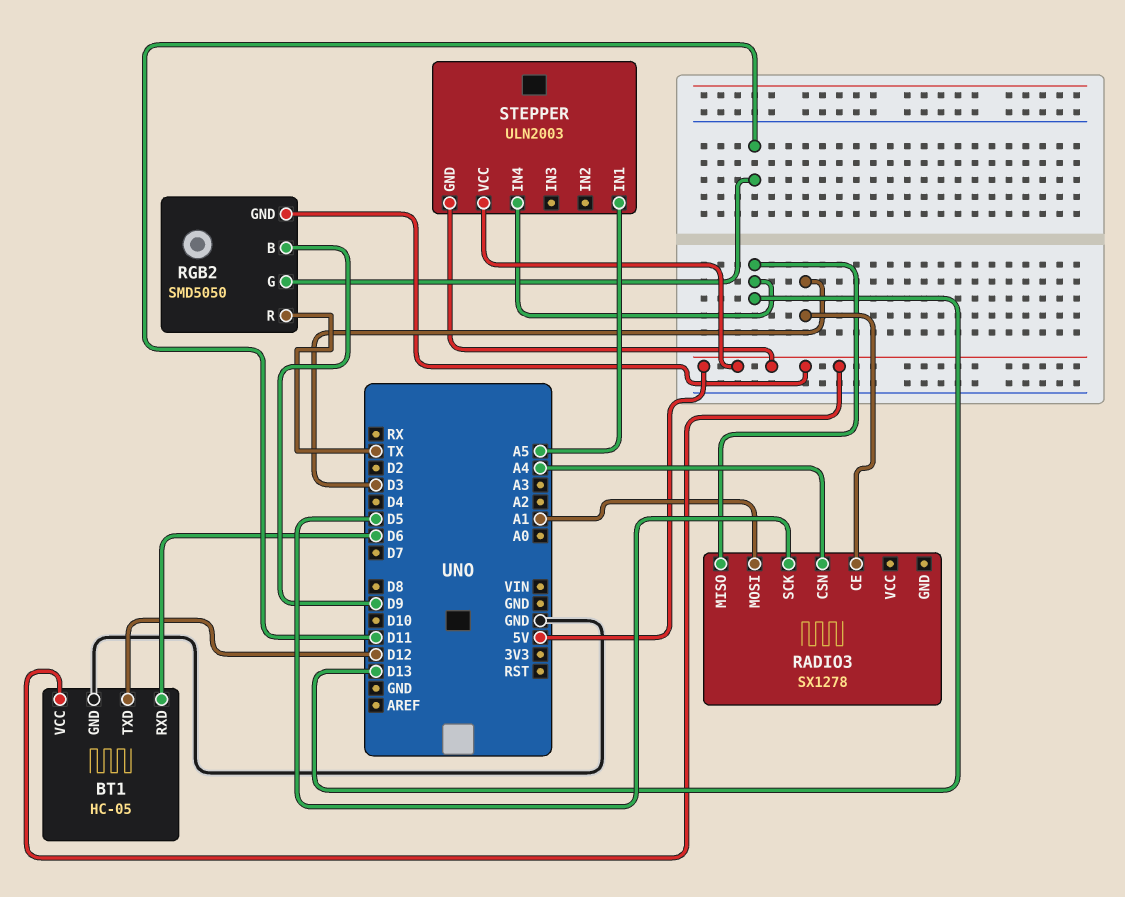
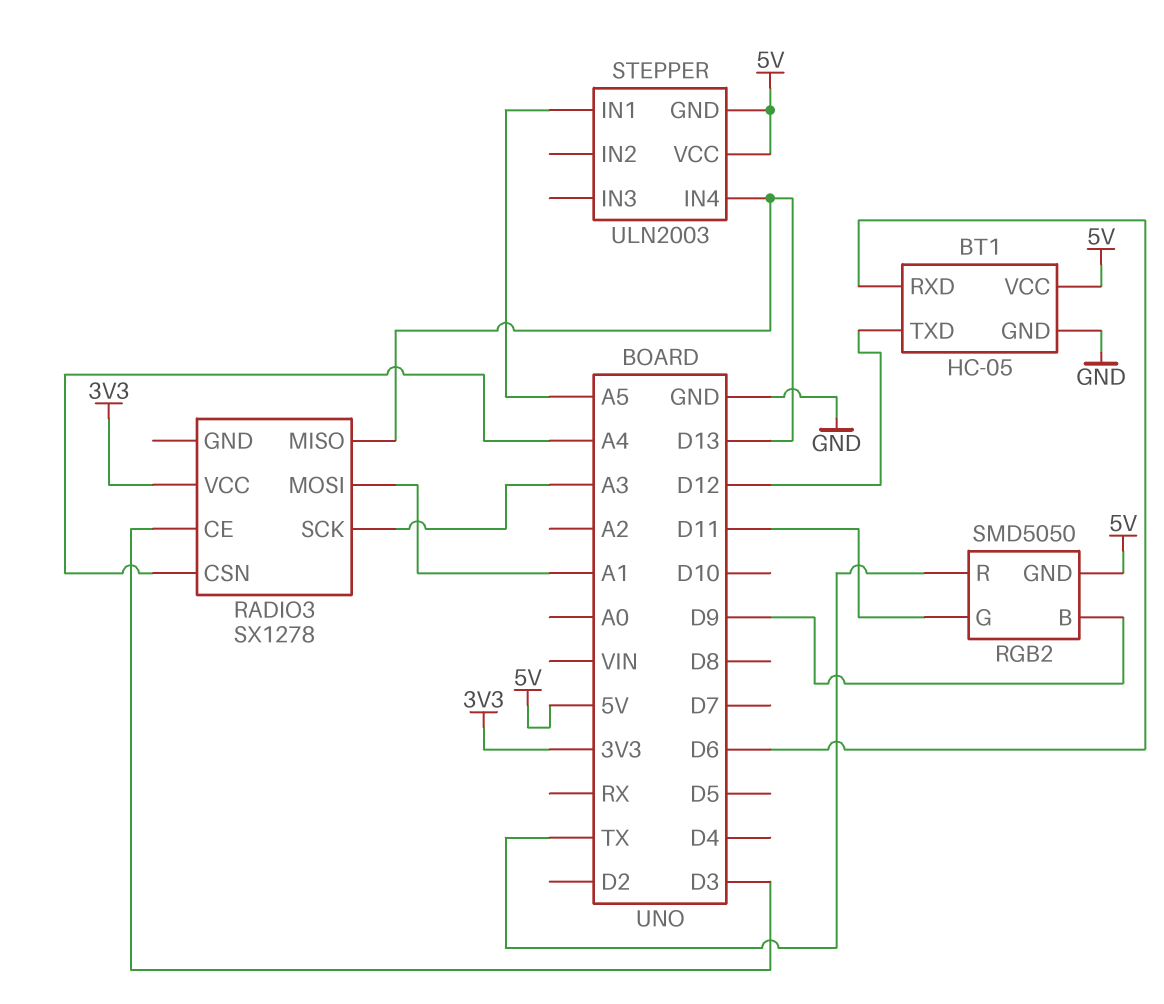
RADIO3 pin SCK: D5 -> A3
RADIO3 pin VCC: none -> 3V3

